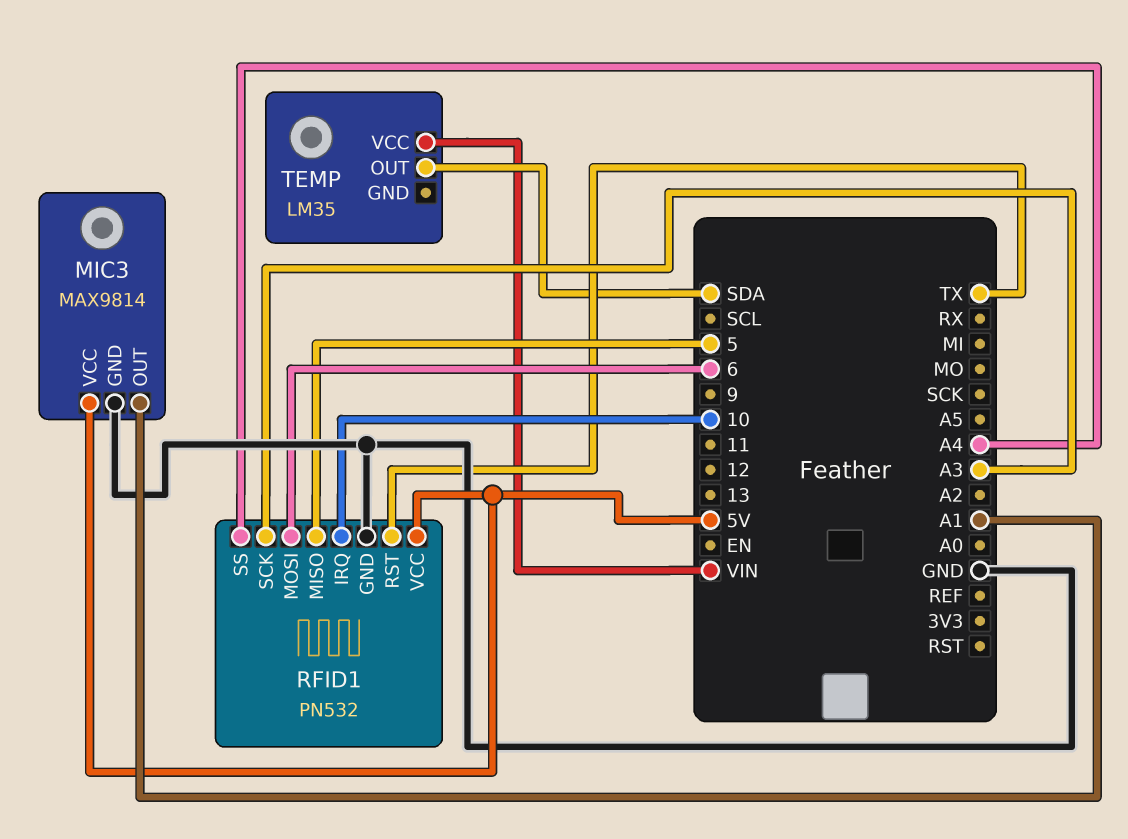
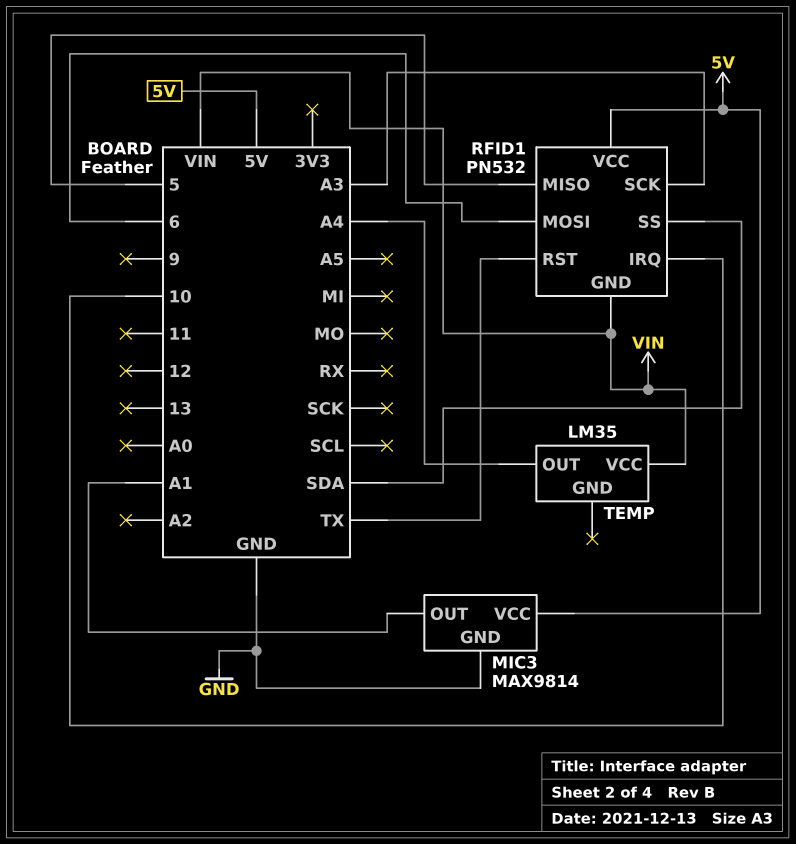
RFID1 pin GND: GND -> VIN
RFID1 pin SS: A4 -> SDA
TEMP pin OUT: SDA -> A4

